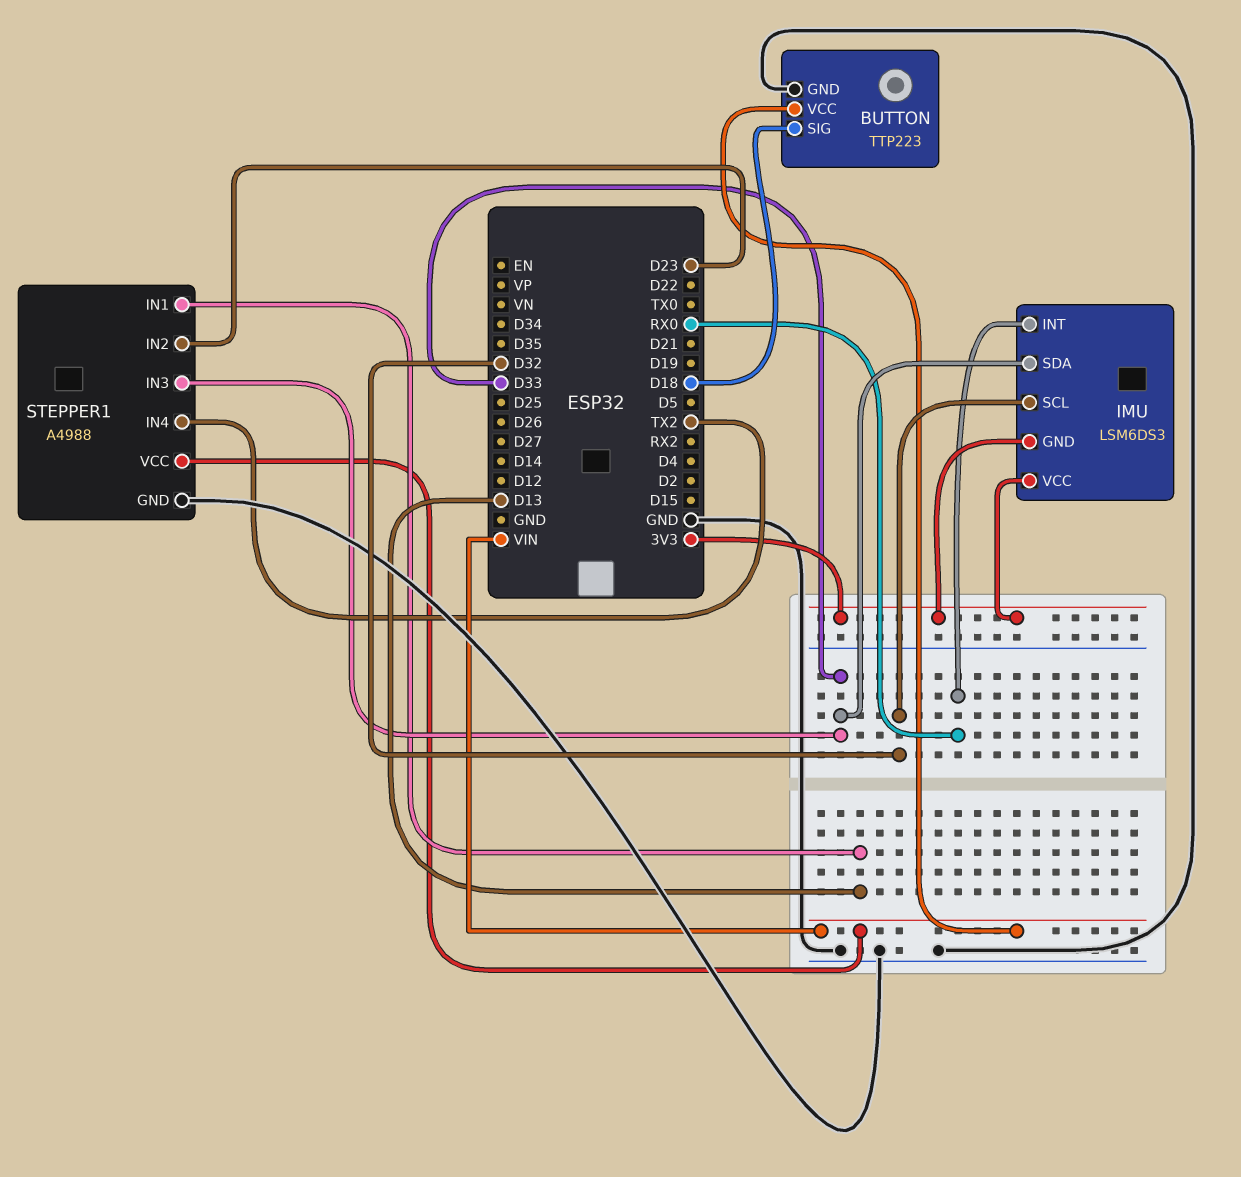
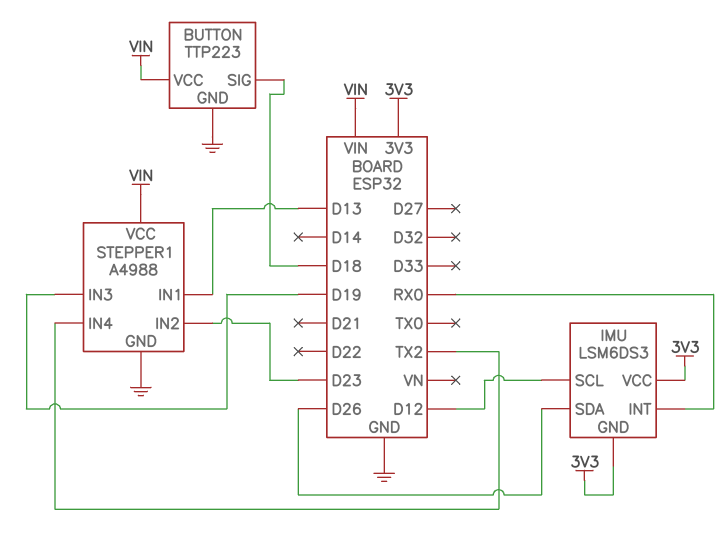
IMU pin SCL: D32 -> D12
IMU pin SDA: D33 -> D26
STEPPER1 pin IN3: D33 -> D19

